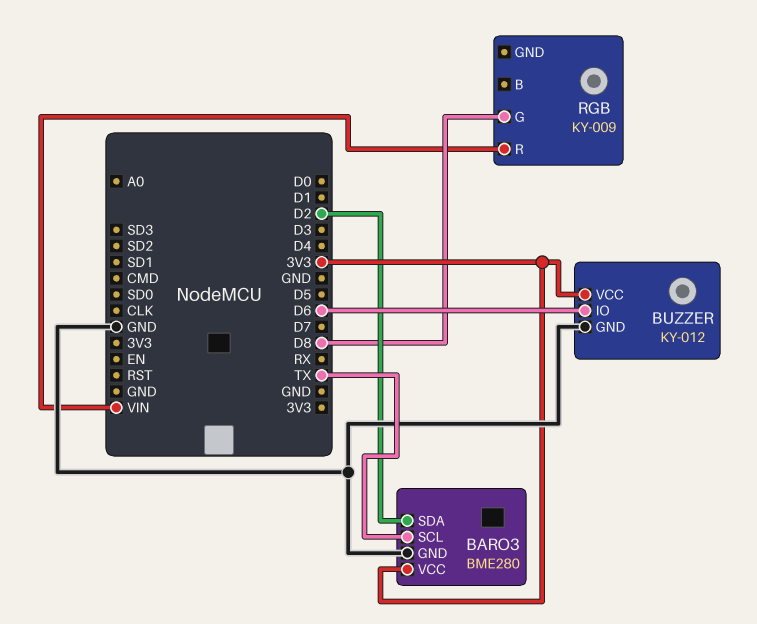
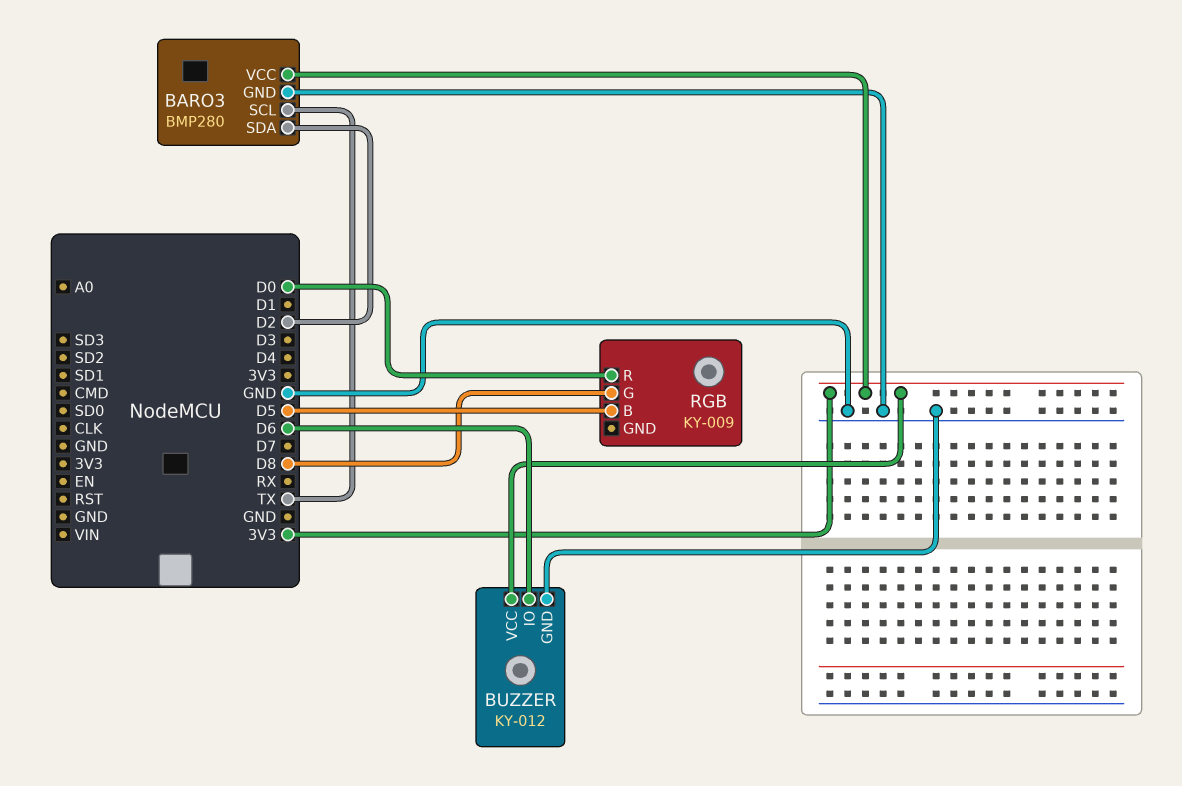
BARO3: BME280 -> BMP280
RGB pin B: none -> D5
RGB pin R: VIN -> D0

